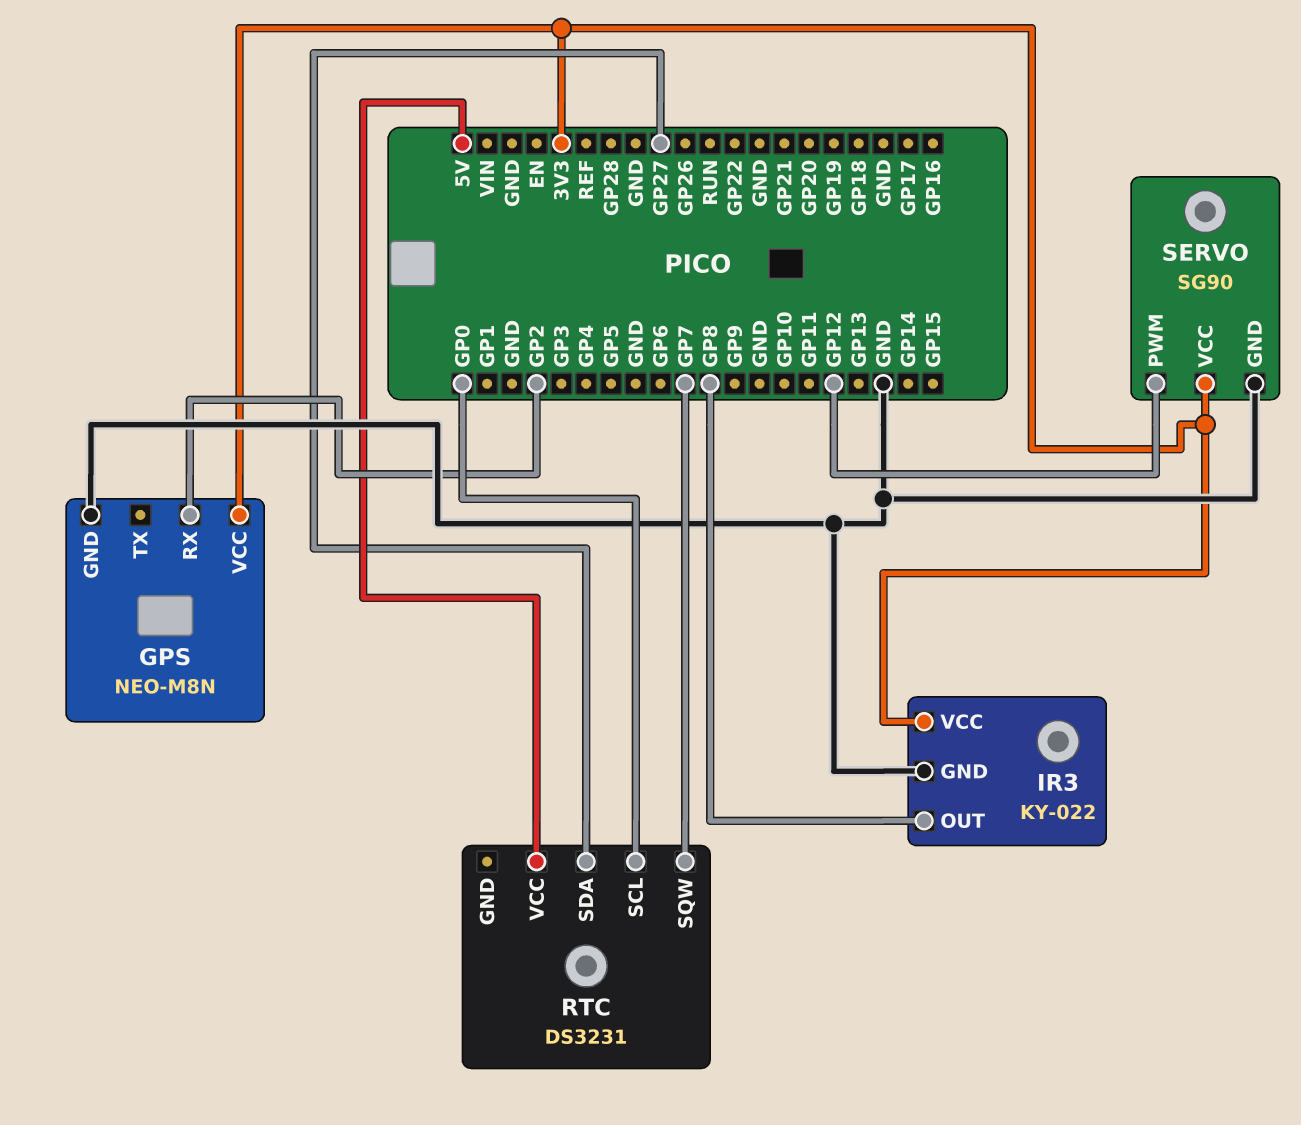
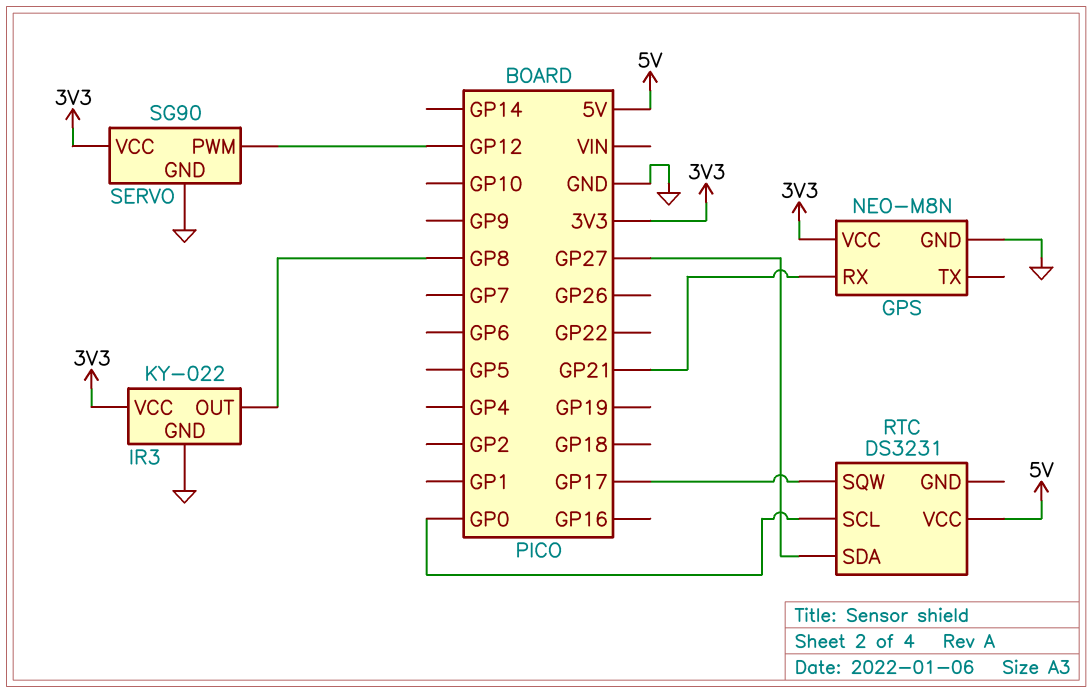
GPS pin RX: GP2 -> GP21
RTC pin SQW: GP7 -> GP17

